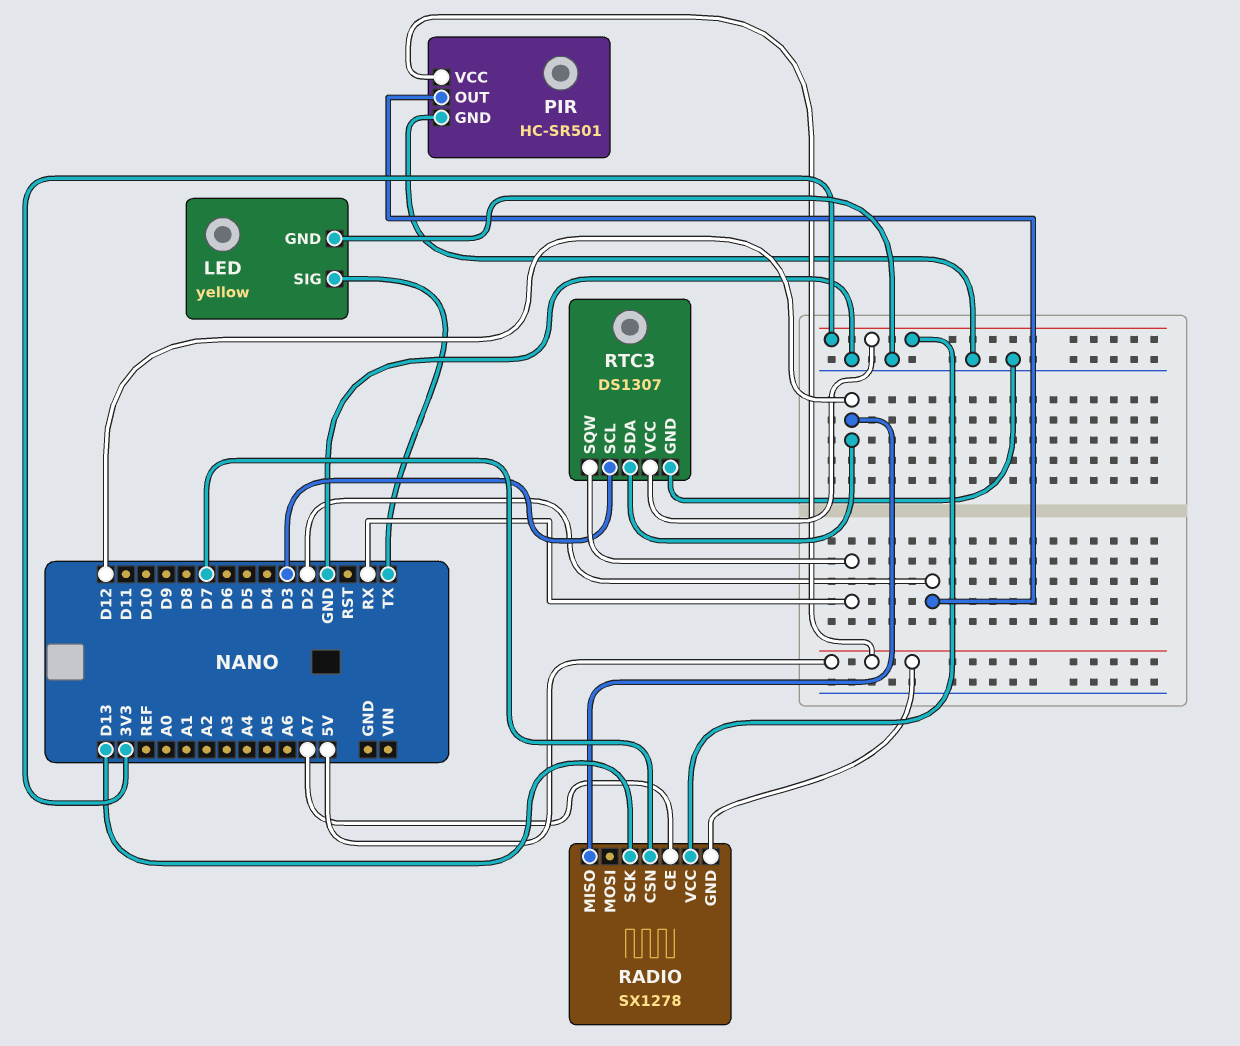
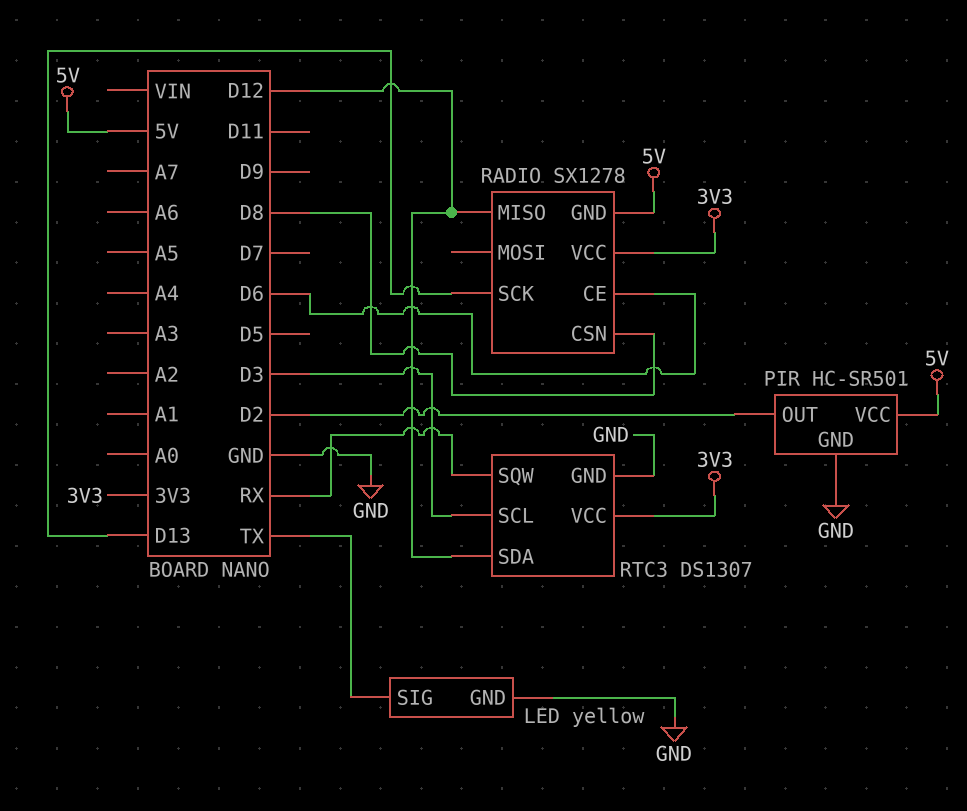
RADIO pin CE: A7 -> D6
RADIO pin CSN: D7 -> D8

